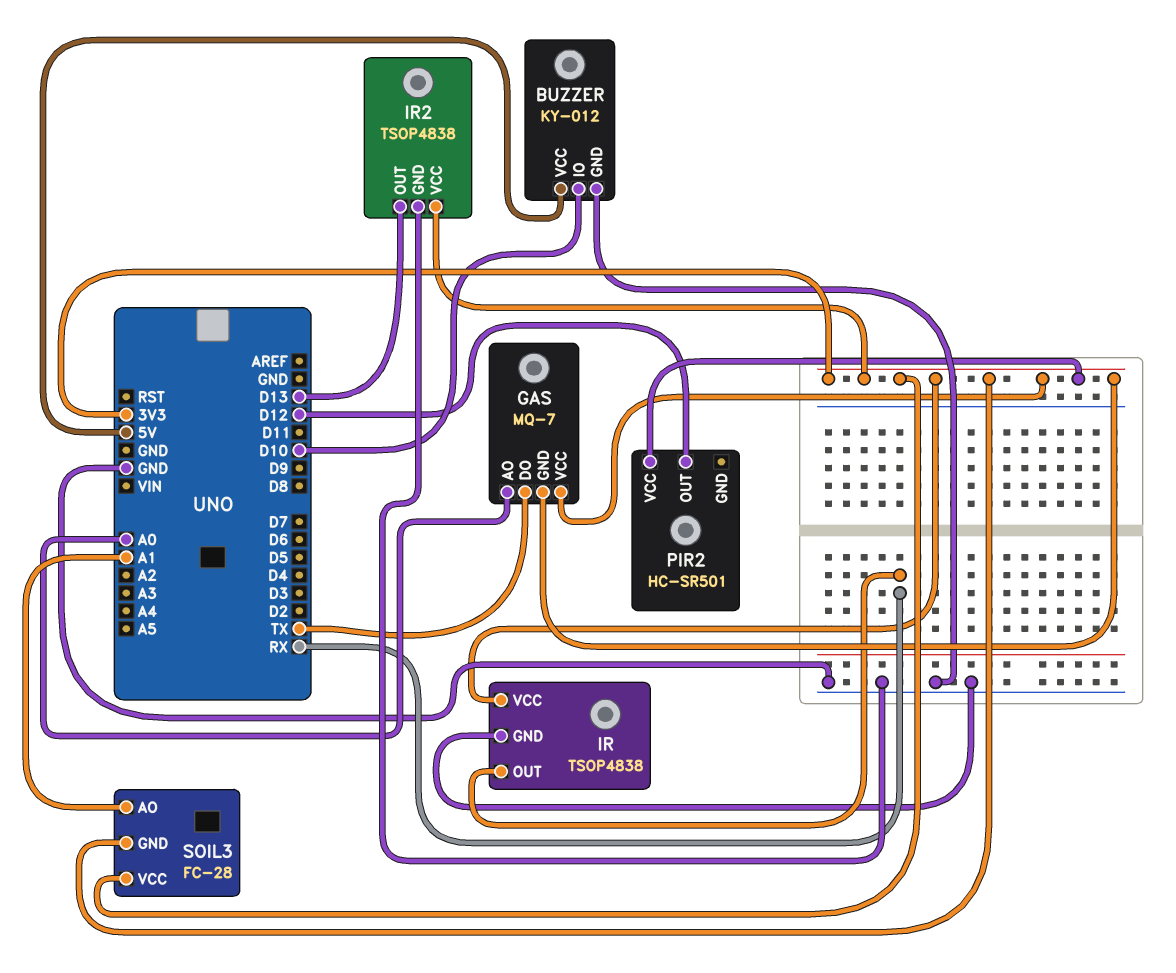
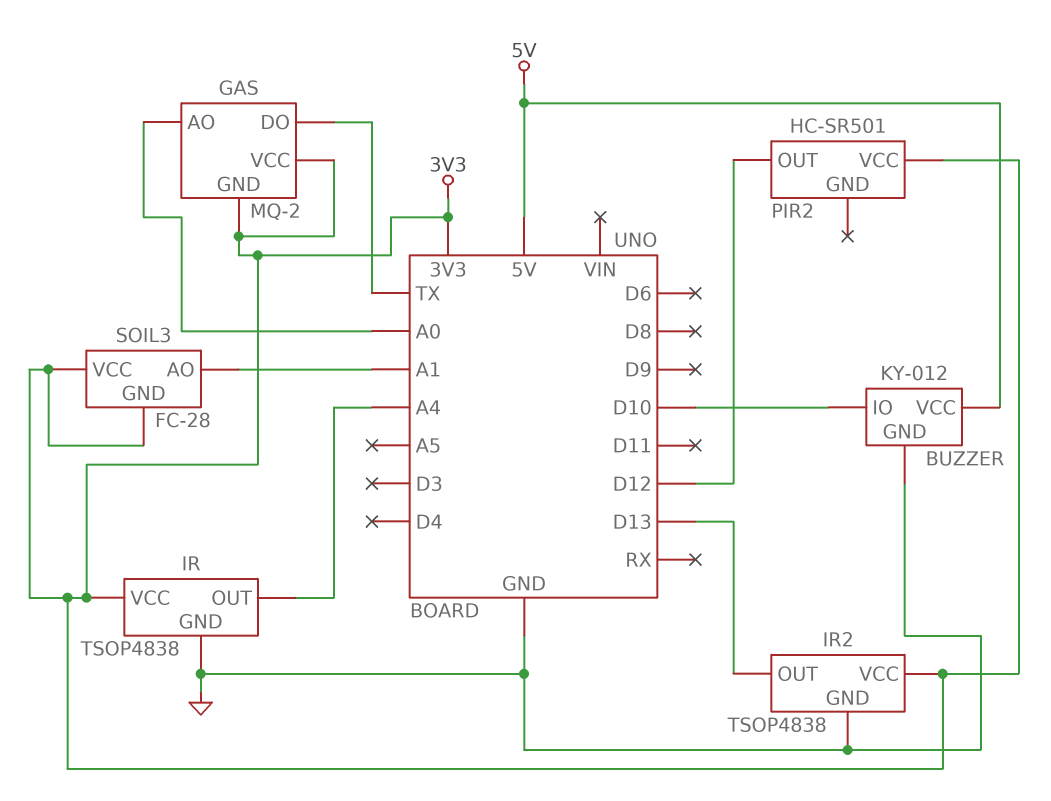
GAS: MQ-7 -> MQ-2
IR pin OUT: RX -> A4

